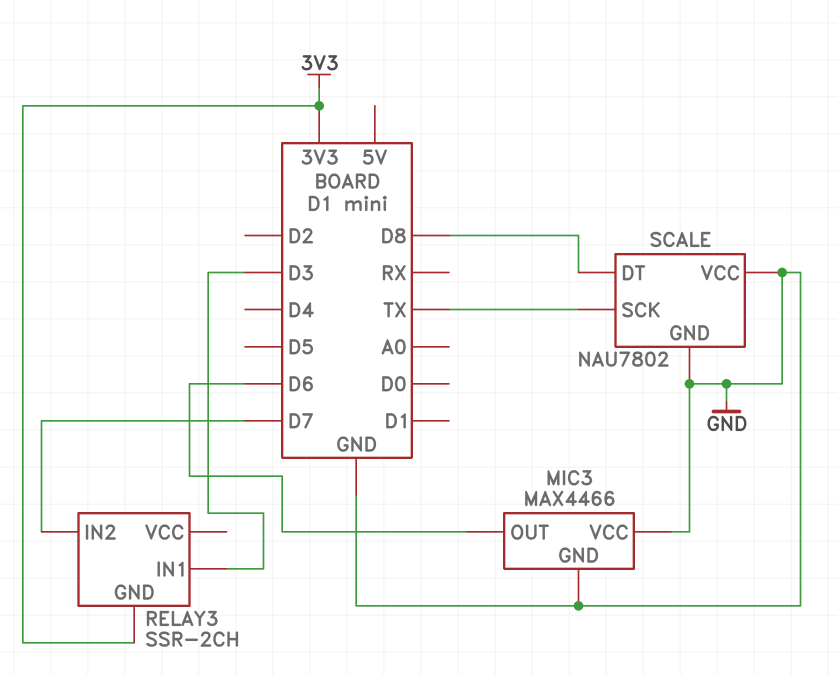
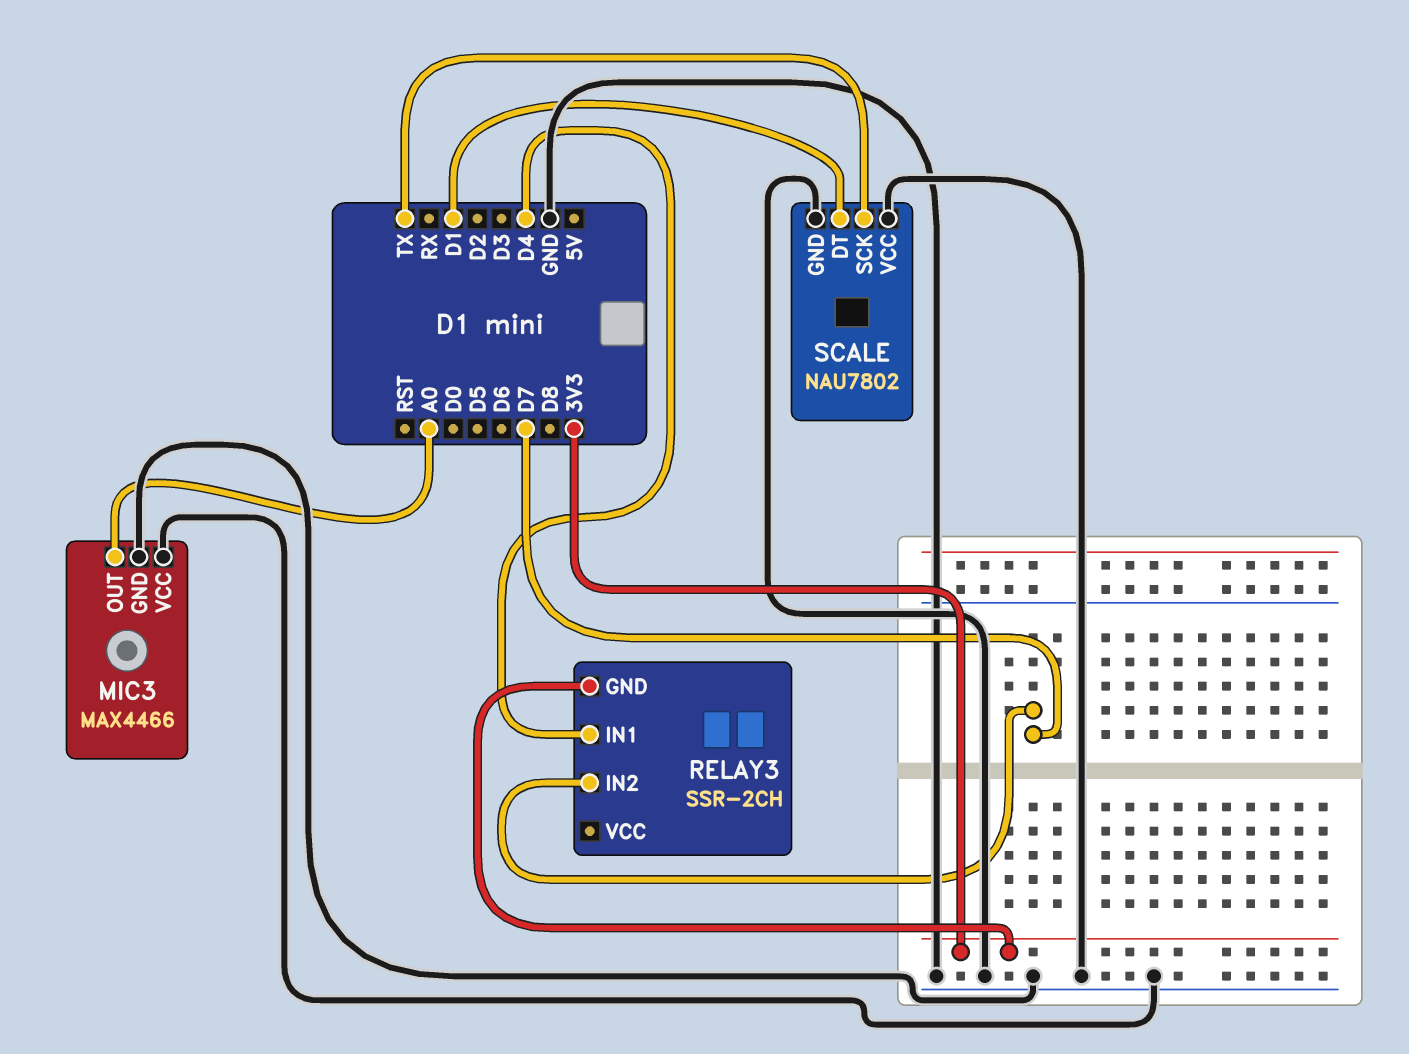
MIC3 pin OUT: D6 -> A0
RELAY3 pin IN1: D3 -> D4
SCALE pin DT: D8 -> D1

